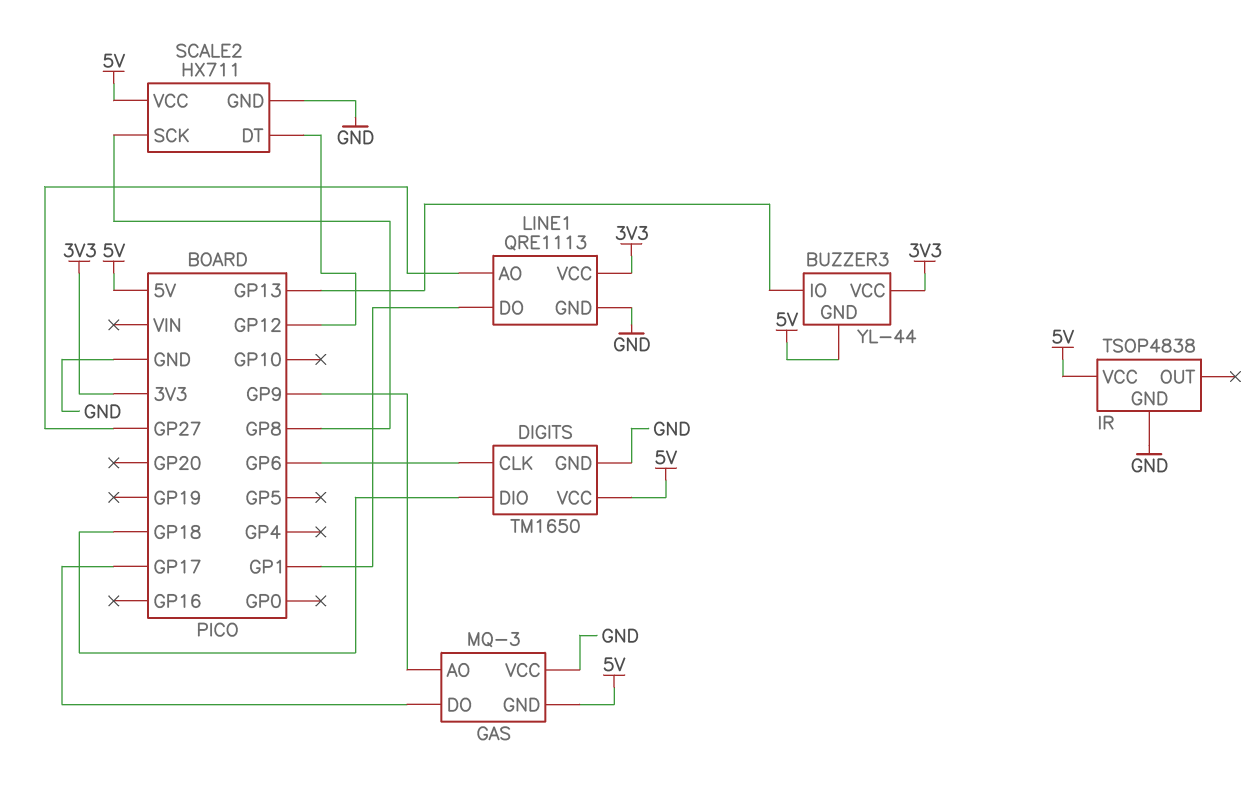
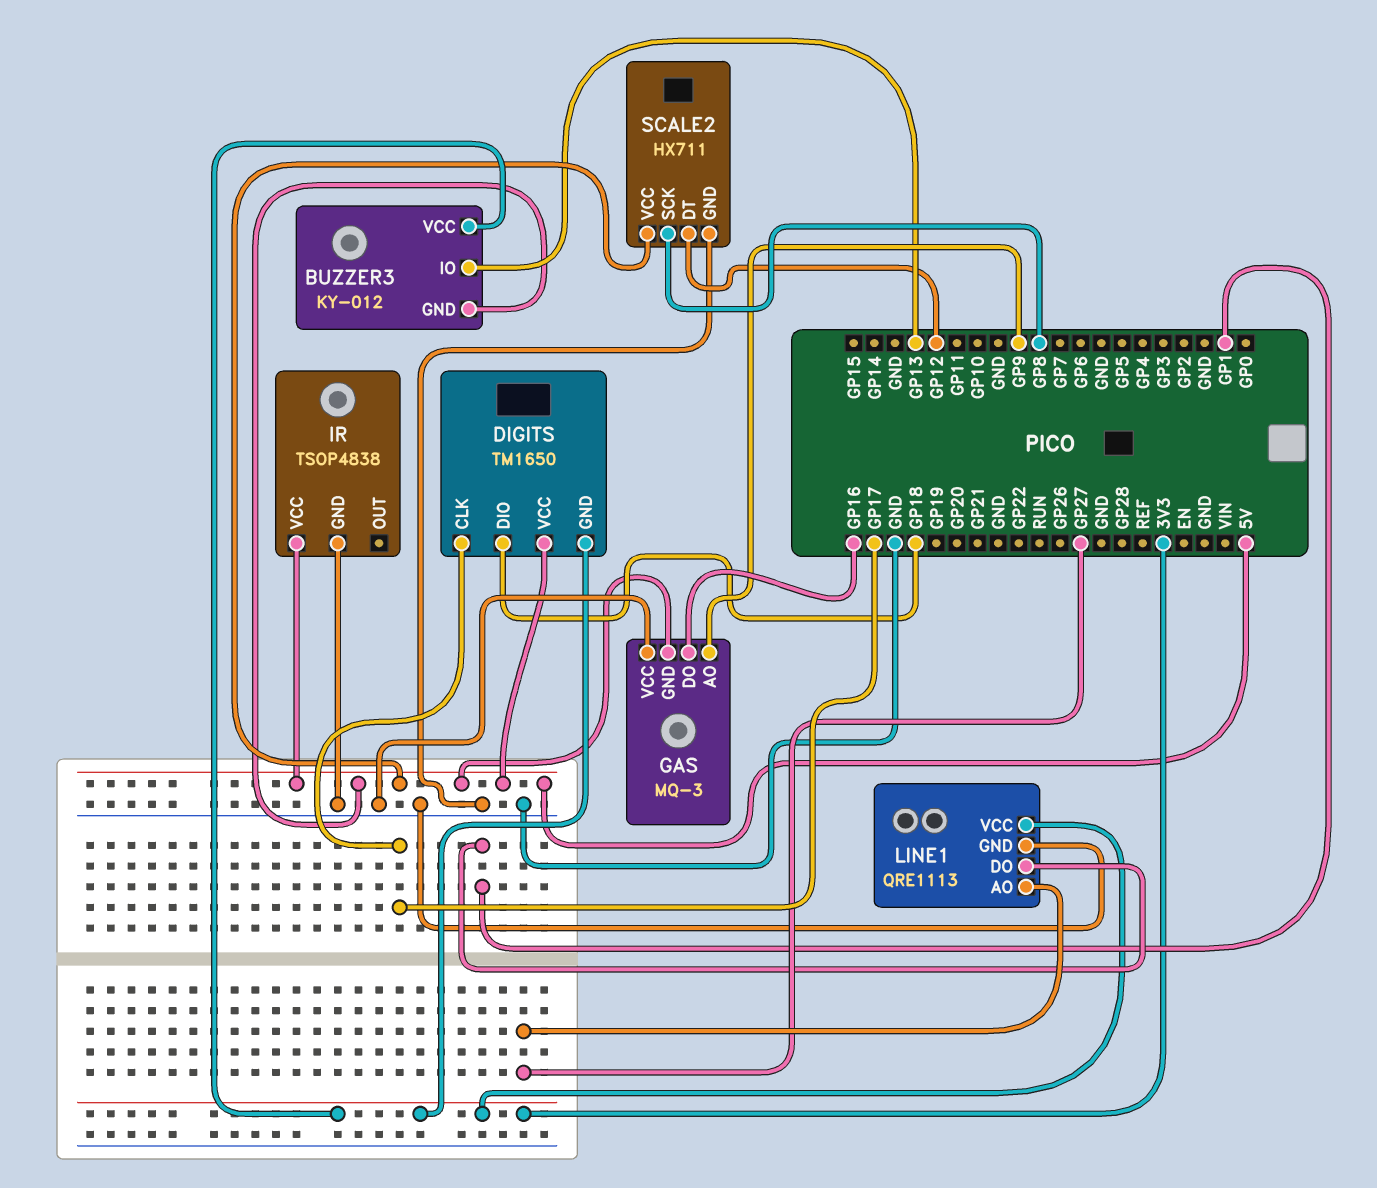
BUZZER3: YL-44 -> KY-012
DIGITS pin CLK: GP6 -> GP17
DIGITS pin GND: GND -> 3V3
GAS pin DO: GP17 -> GP16

